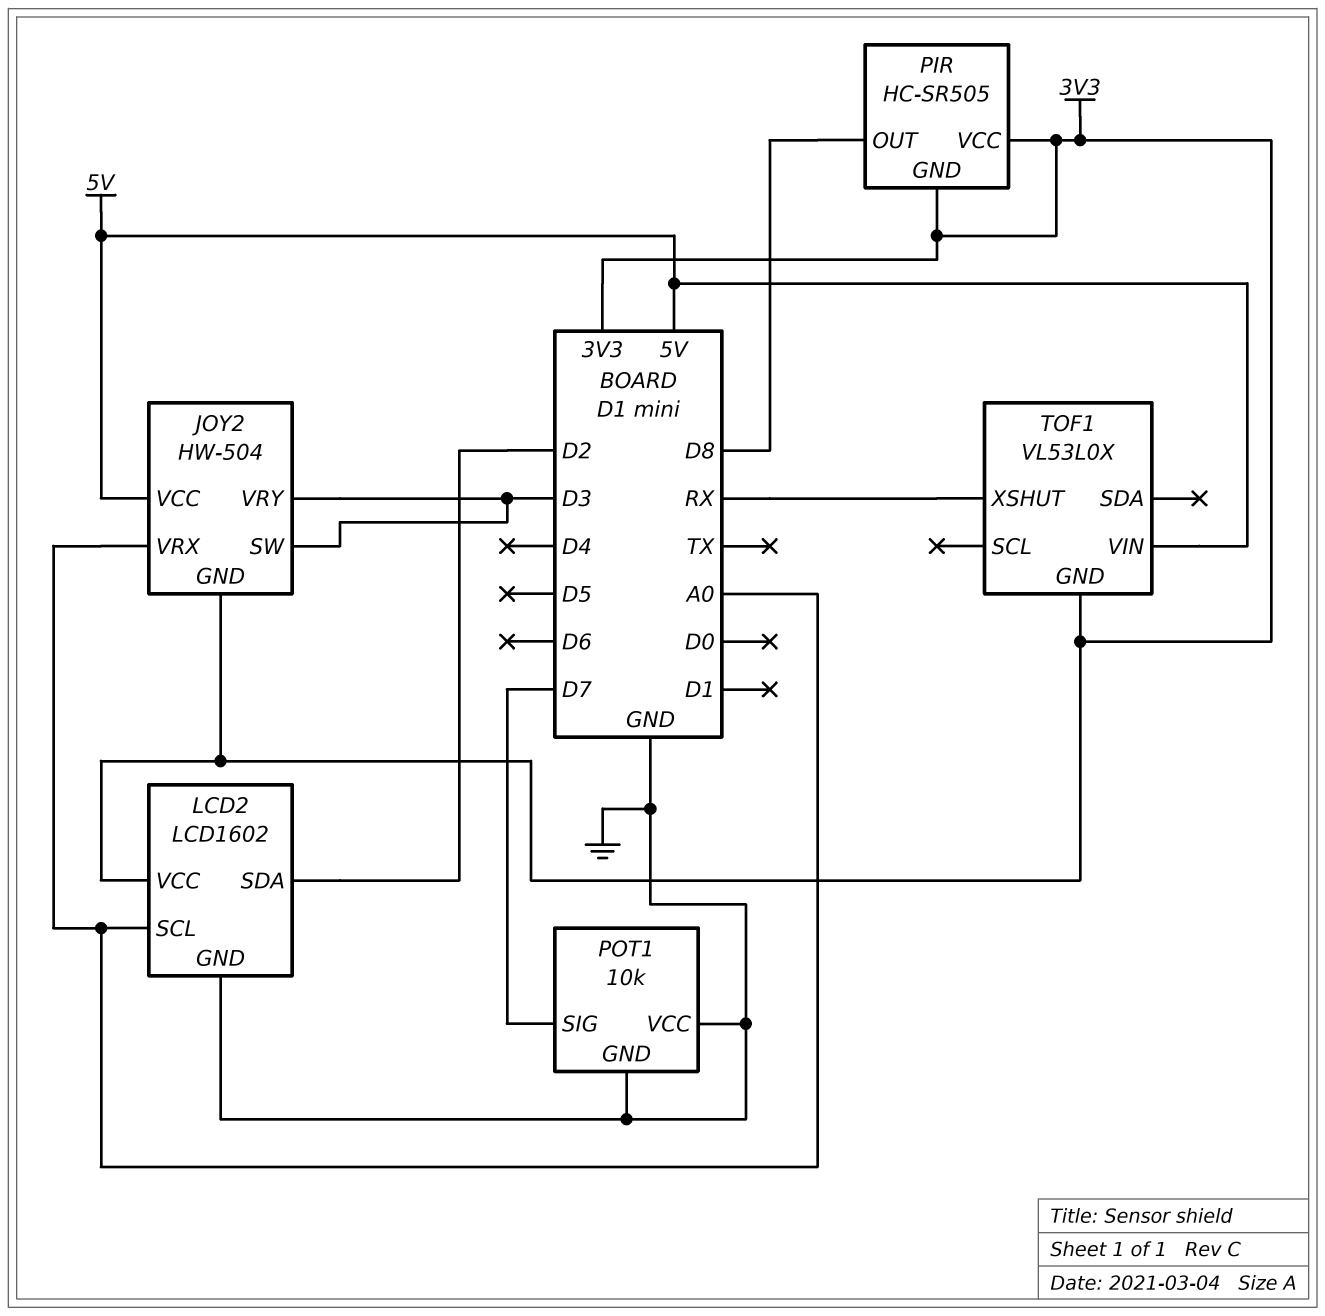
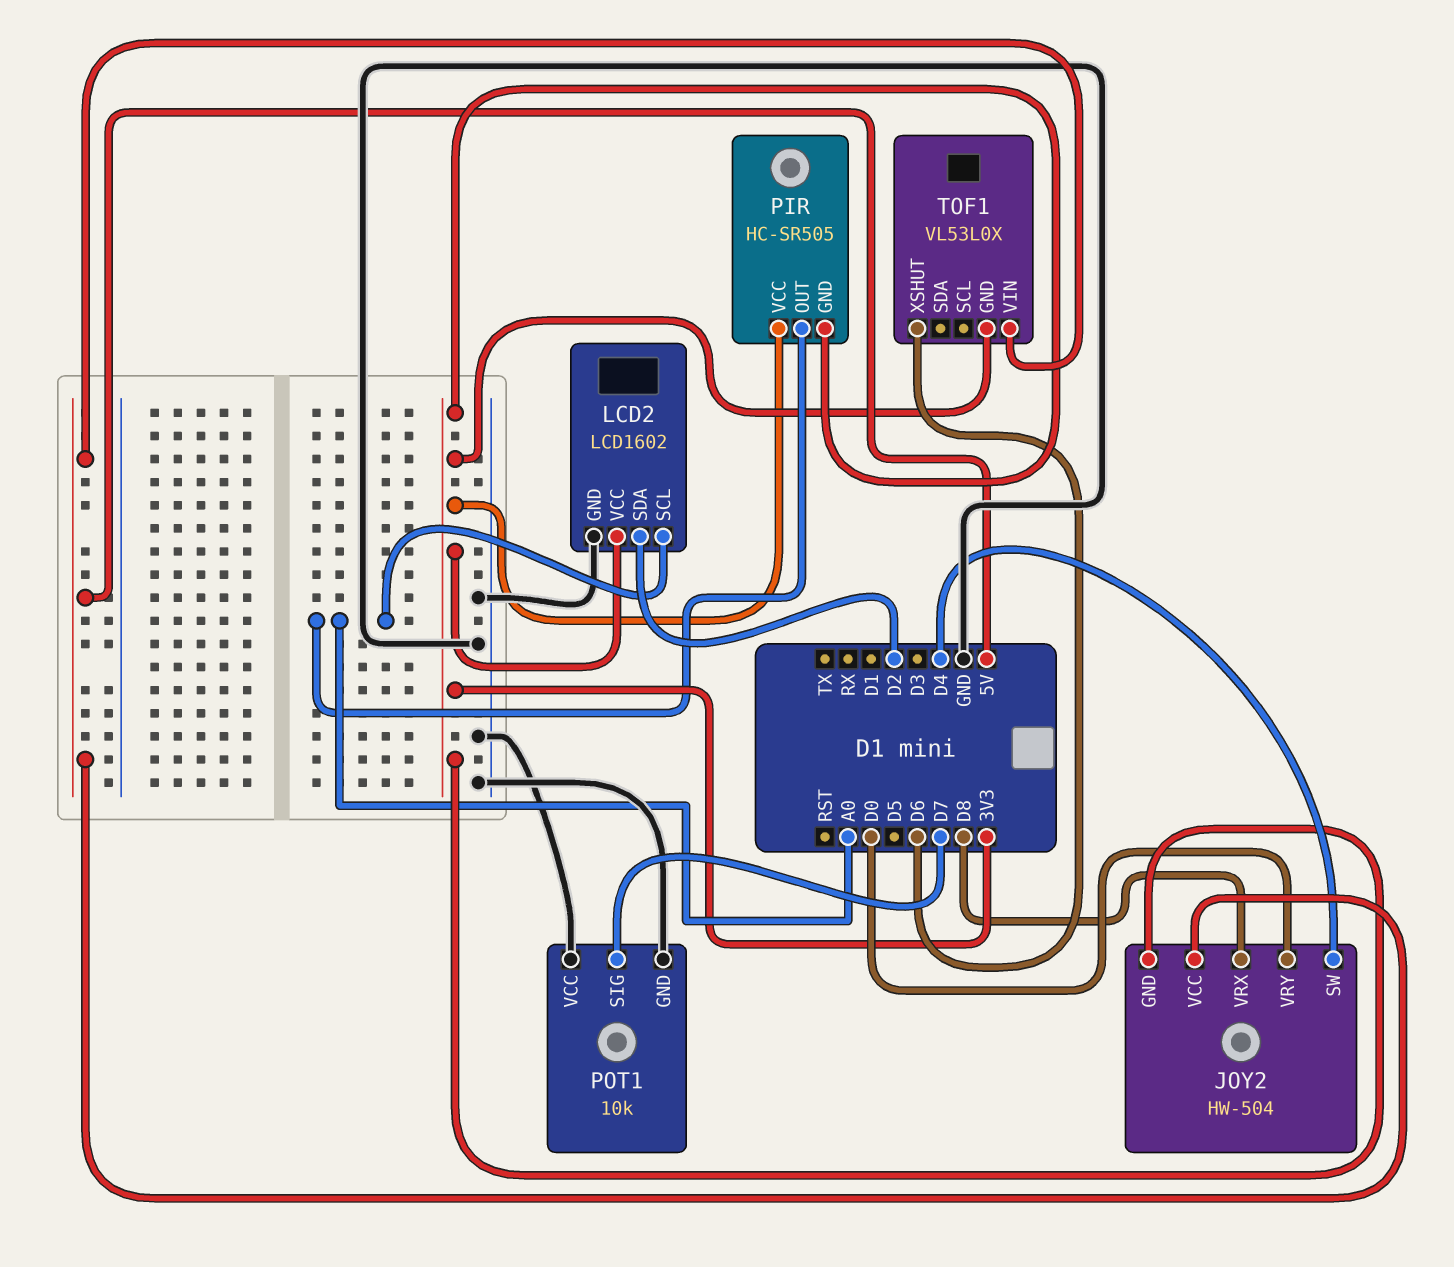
JOY2 pin SW: D3 -> D4
JOY2 pin VRX: A0 -> D8
JOY2 pin VRY: D3 -> D0
PIR pin OUT: D8 -> A0
TOF1 pin XSHUT: RX -> D6

